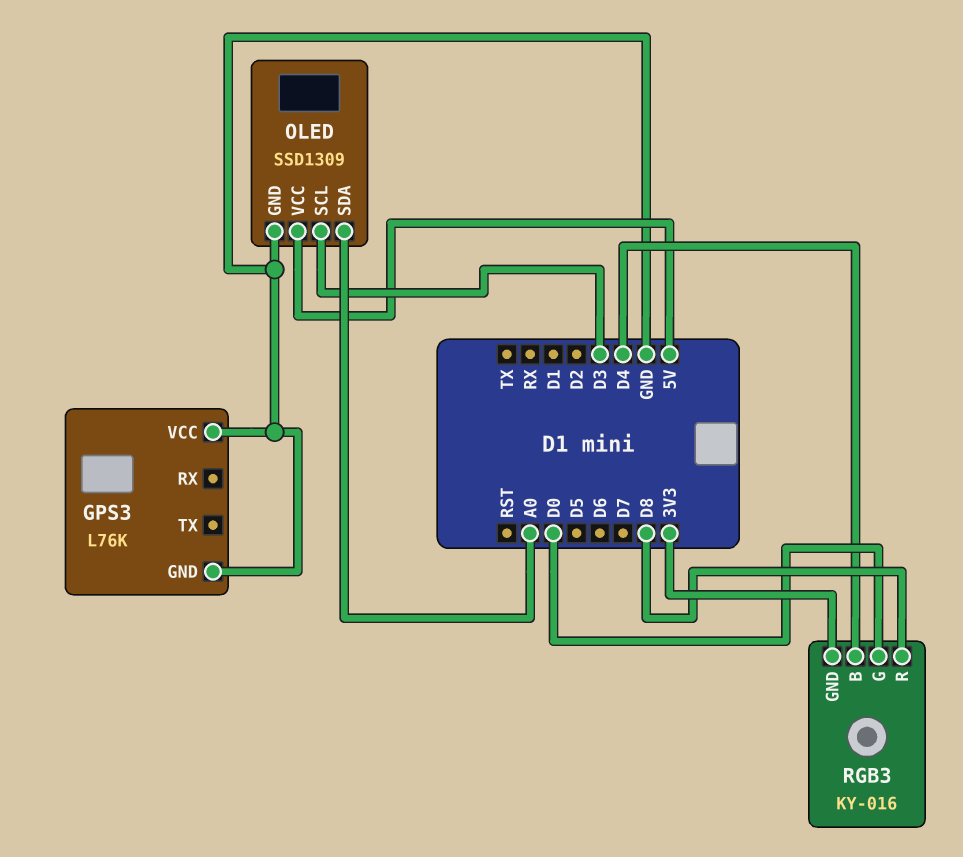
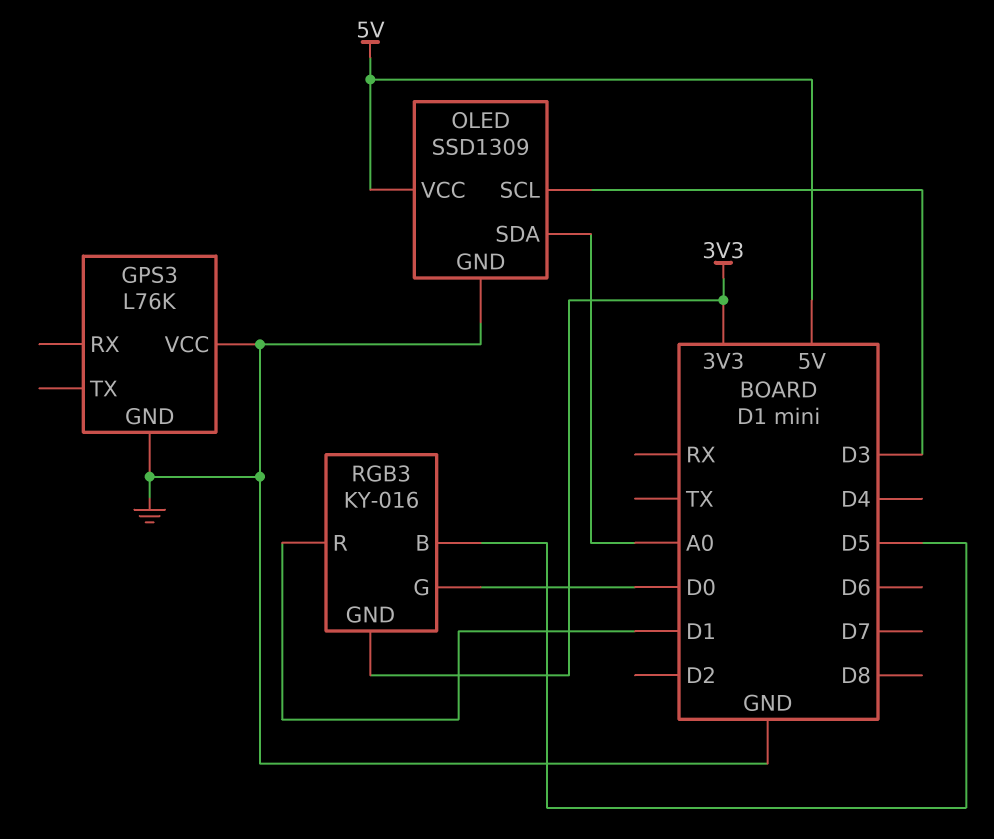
RGB3 pin B: D4 -> D5
RGB3 pin R: D8 -> D1

